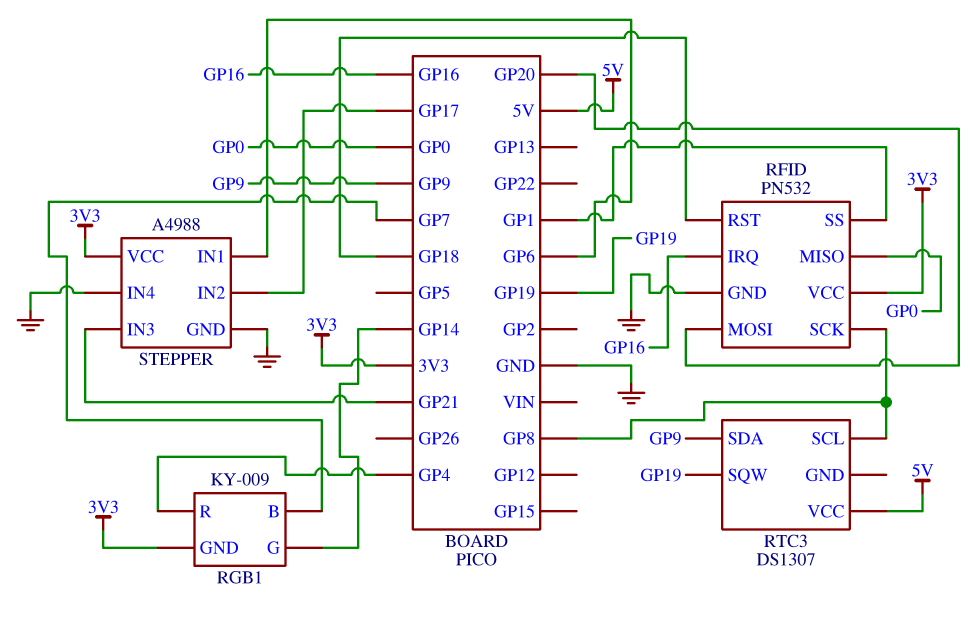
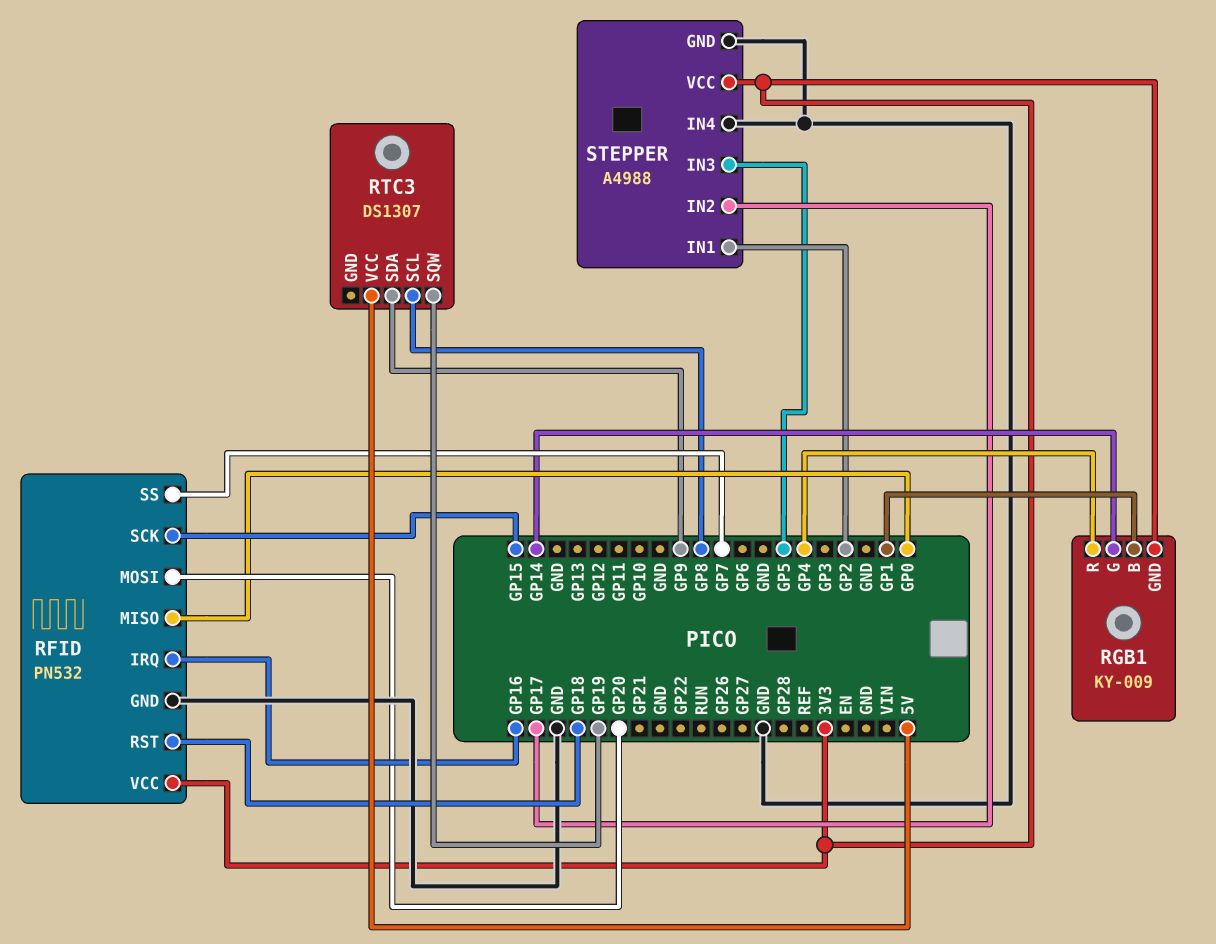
RFID pin SCK: GP8 -> GP15
RFID pin SS: GP1 -> GP7
RGB1 pin B: GP7 -> GP1
STEPPER pin IN1: GP6 -> GP2
STEPPER pin IN3: GP21 -> GP5

